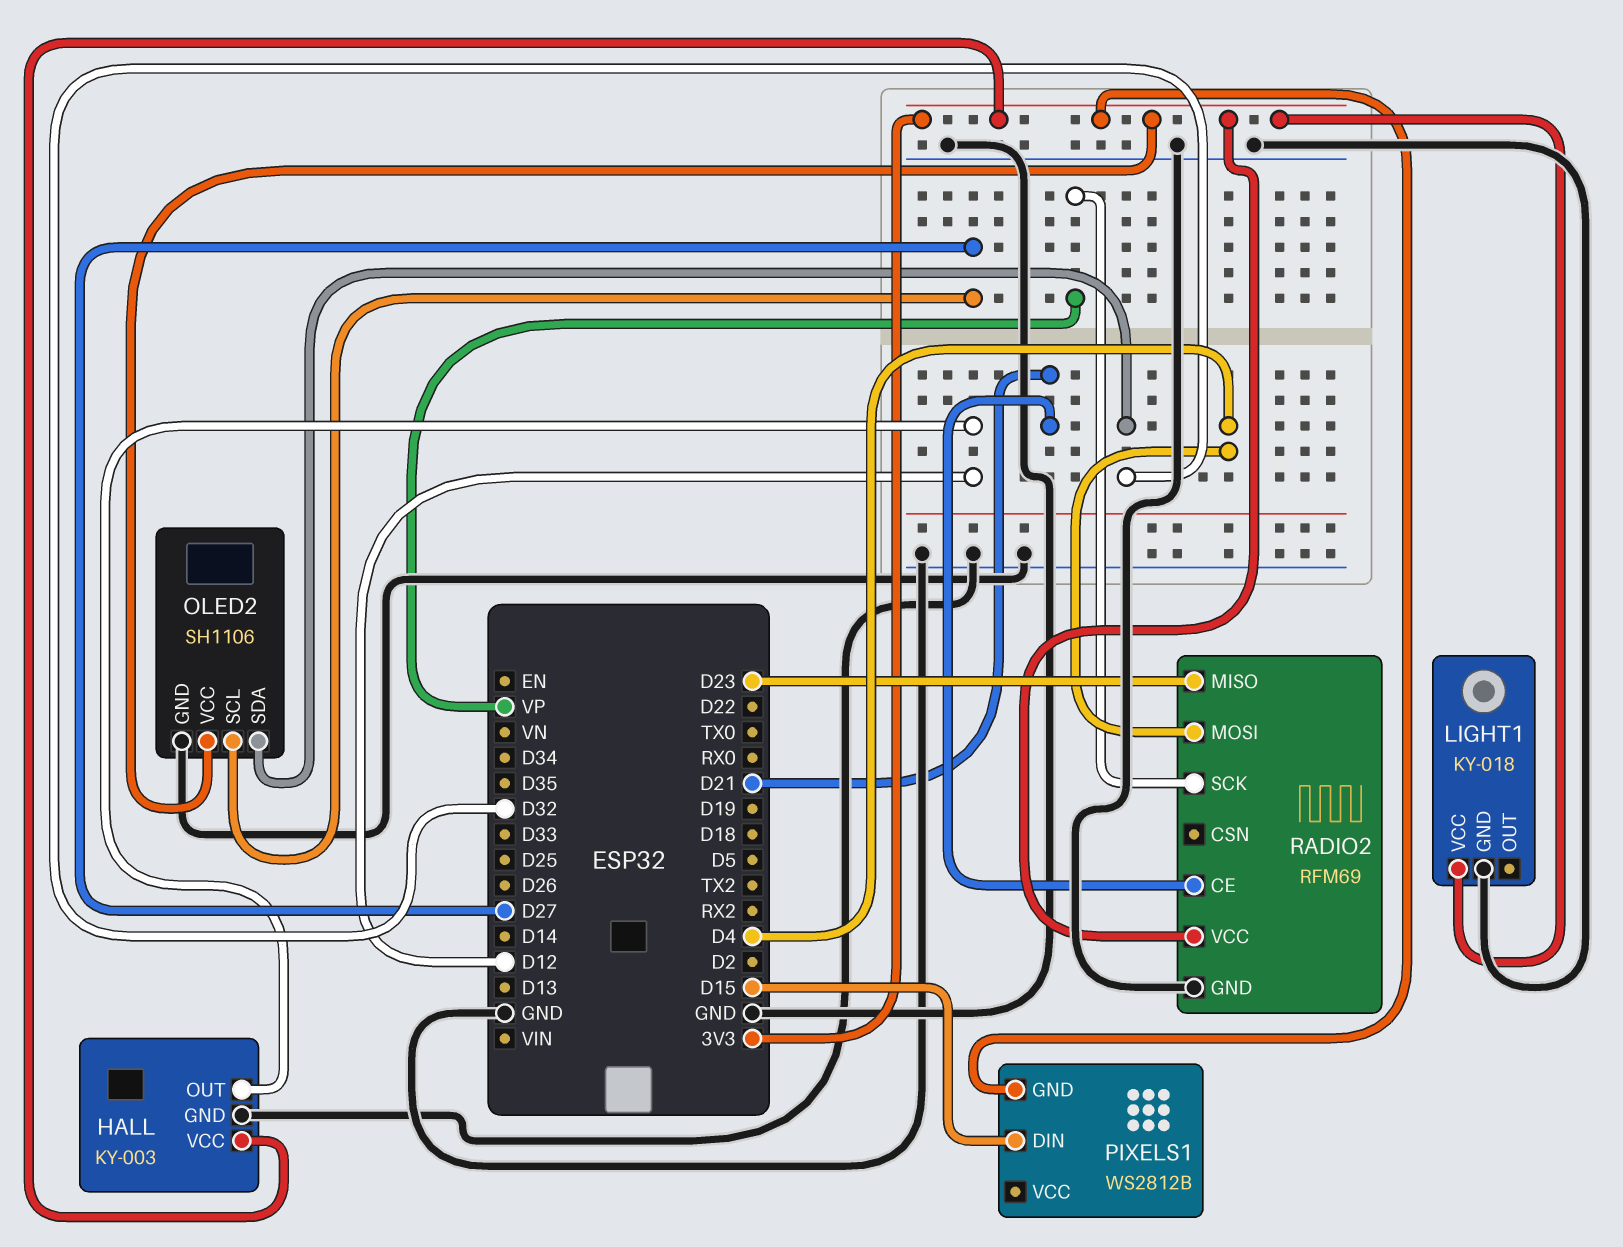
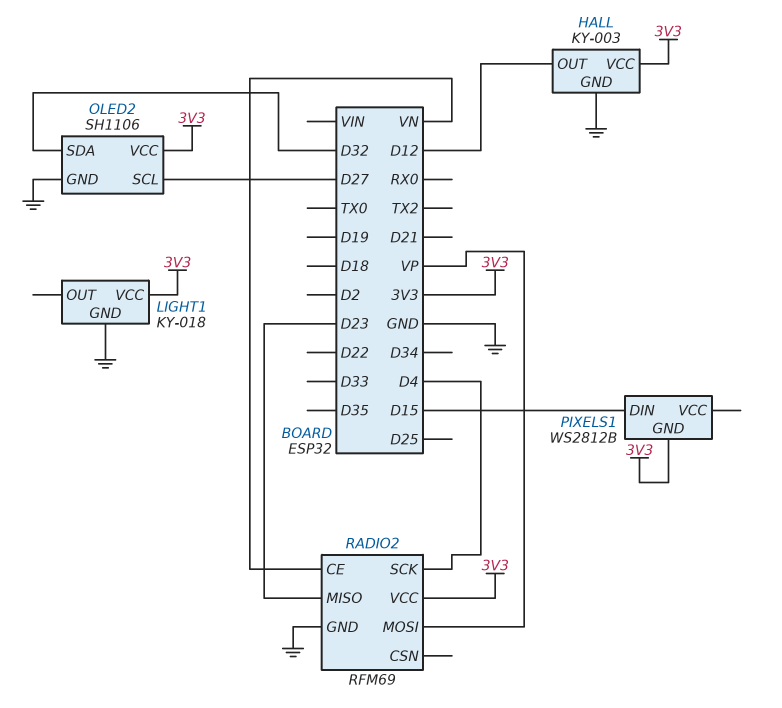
RADIO2 pin CE: D21 -> VN
RADIO2 pin MOSI: D4 -> VP
RADIO2 pin SCK: VP -> D4

